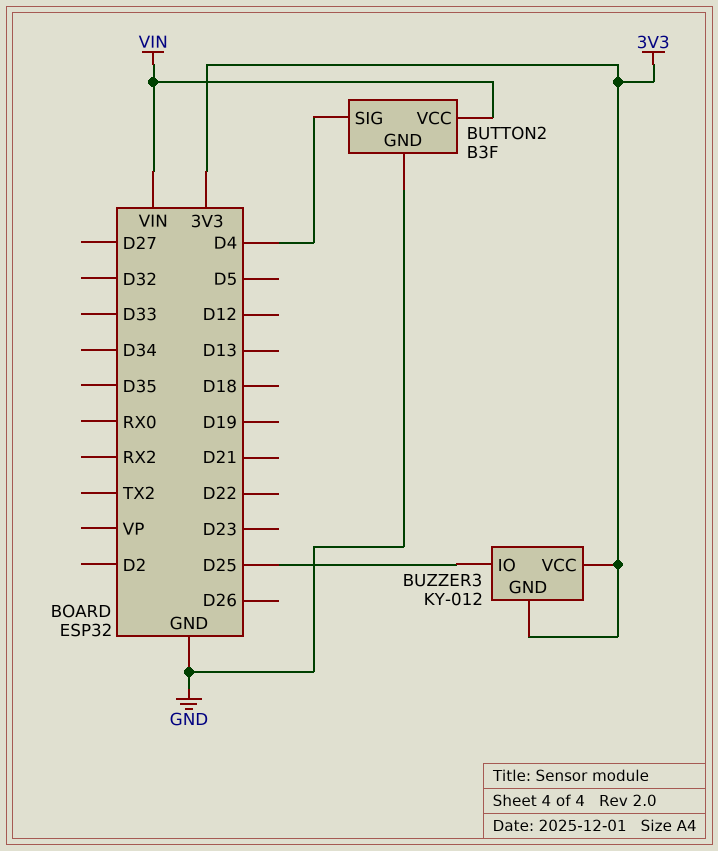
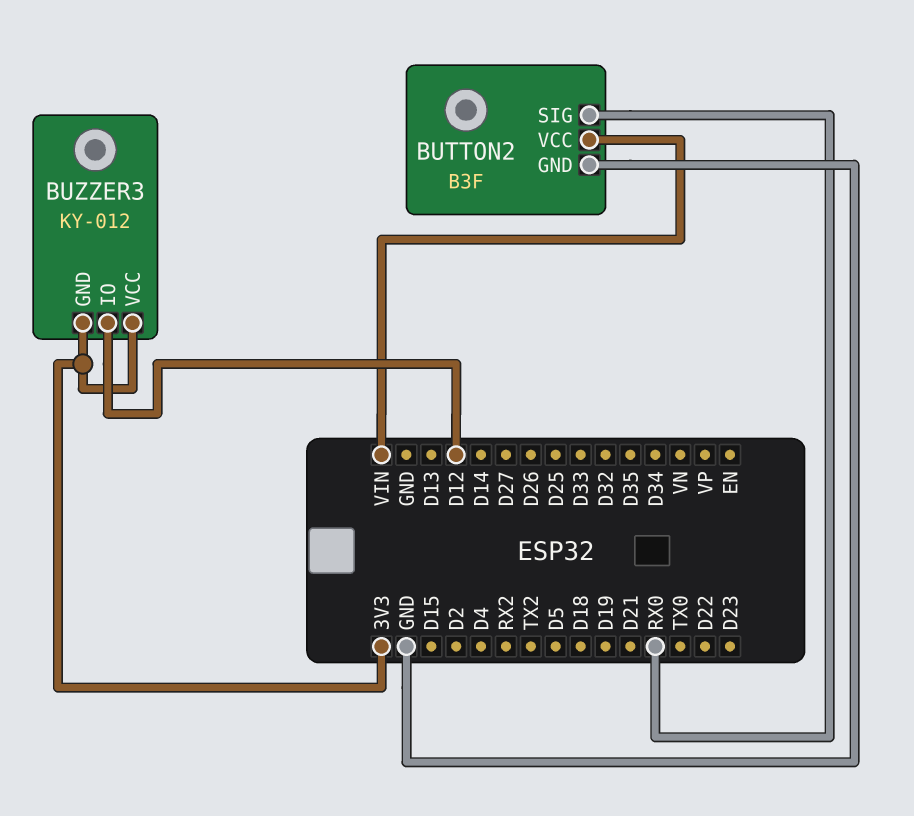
BUTTON2 pin SIG: D4 -> RX0
BUZZER3 pin IO: D25 -> D12

